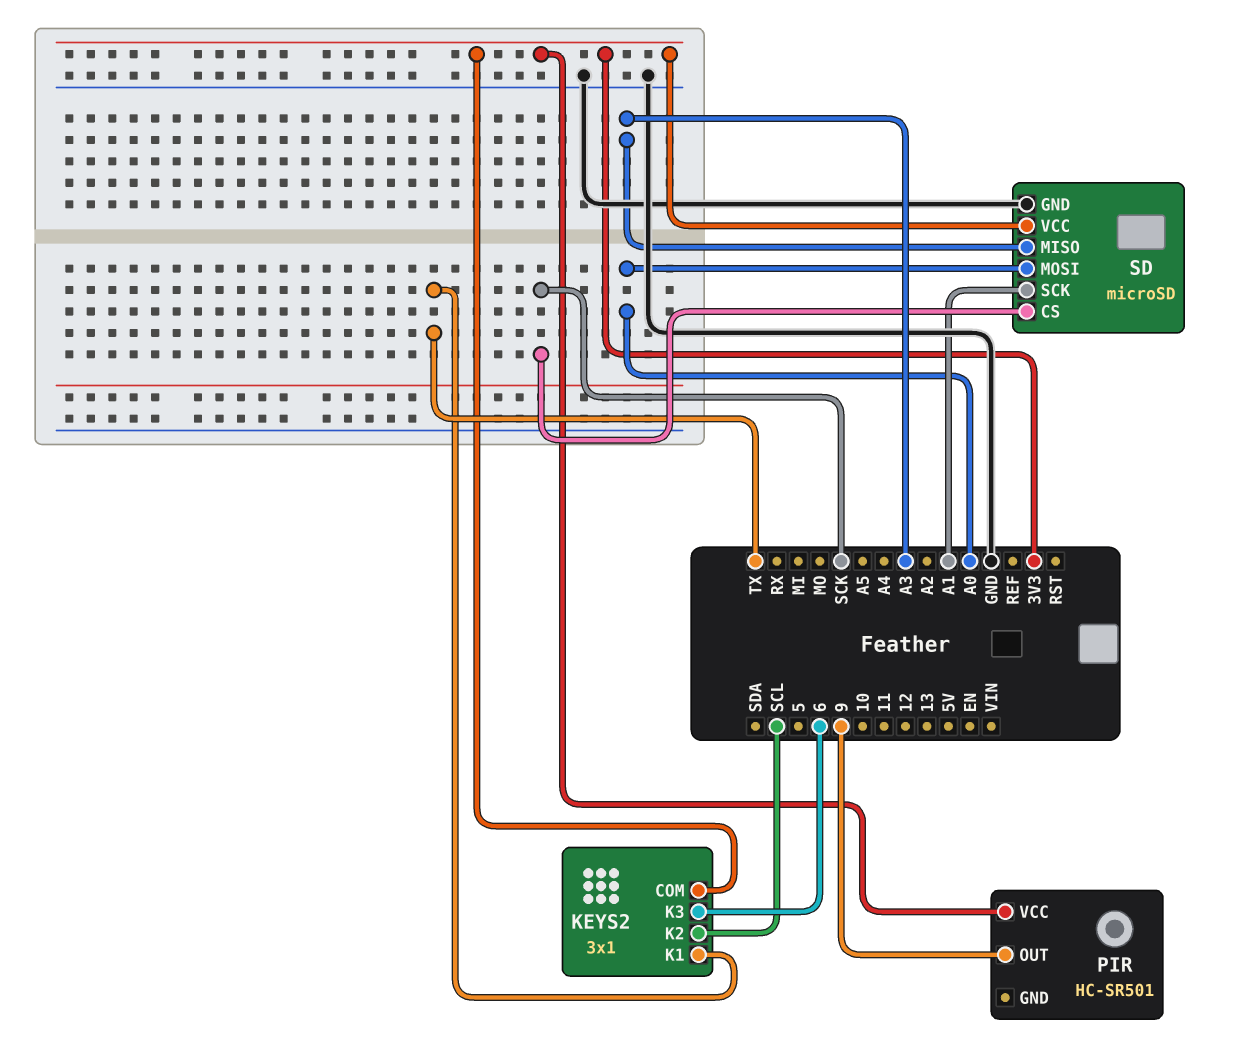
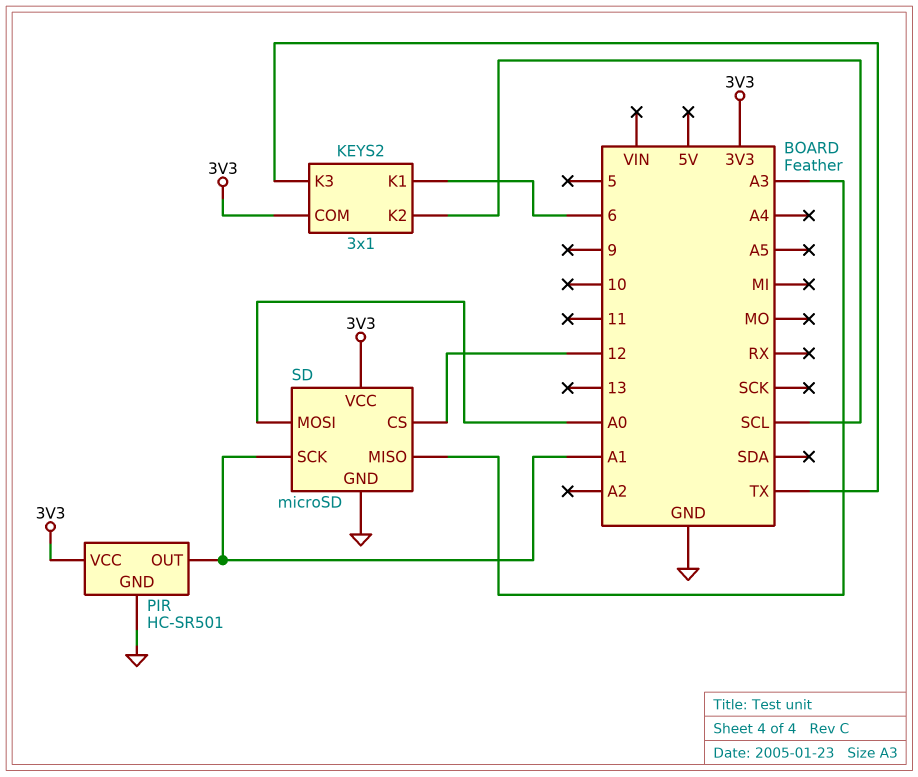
KEYS2 pin K1: TX -> 6
KEYS2 pin K3: 6 -> TX
PIR pin GND: none -> GND
PIR pin OUT: 9 -> A1
SD pin CS: SCK -> 12

